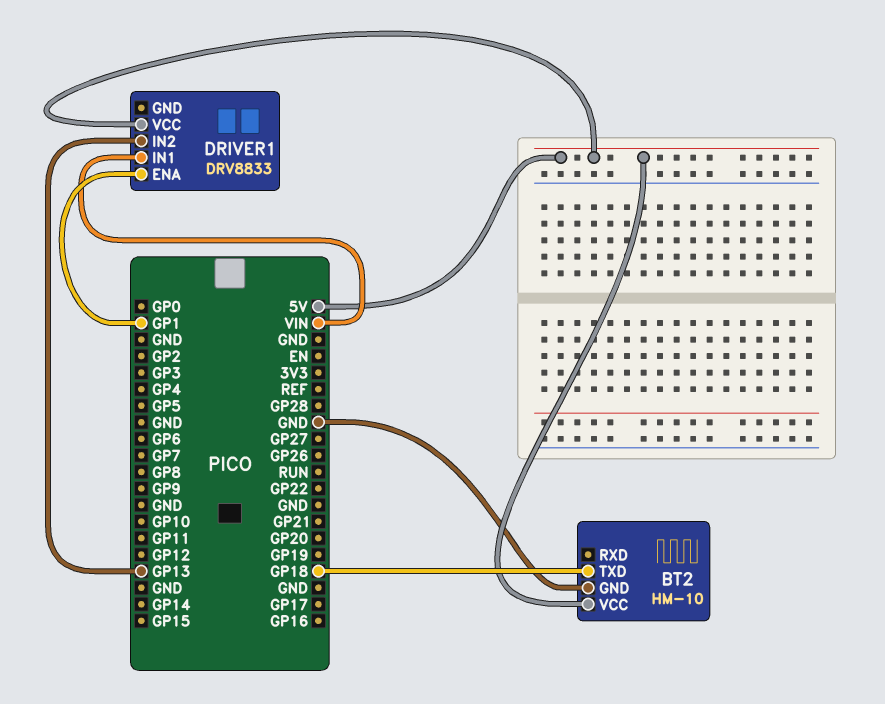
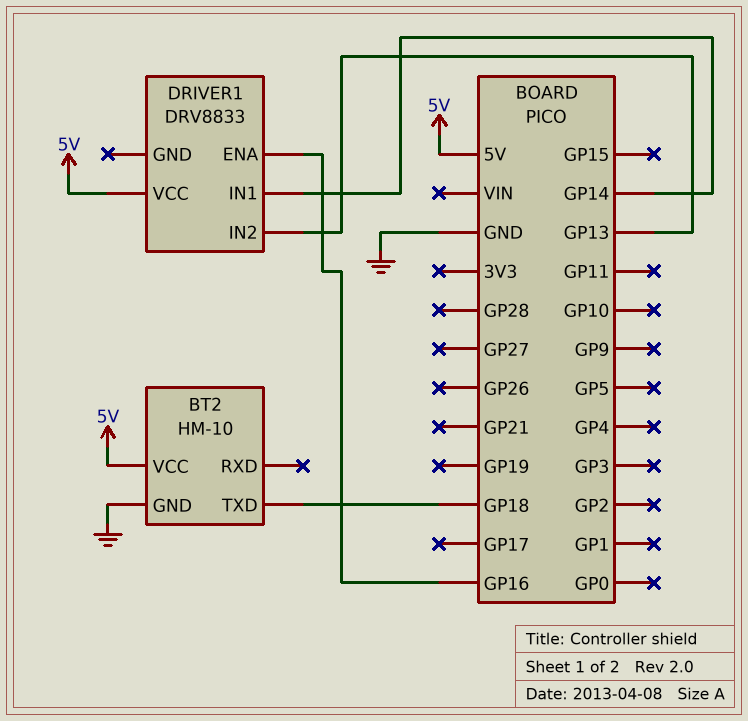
DRIVER1 pin ENA: GP1 -> GP16
DRIVER1 pin IN1: VIN -> GP14

